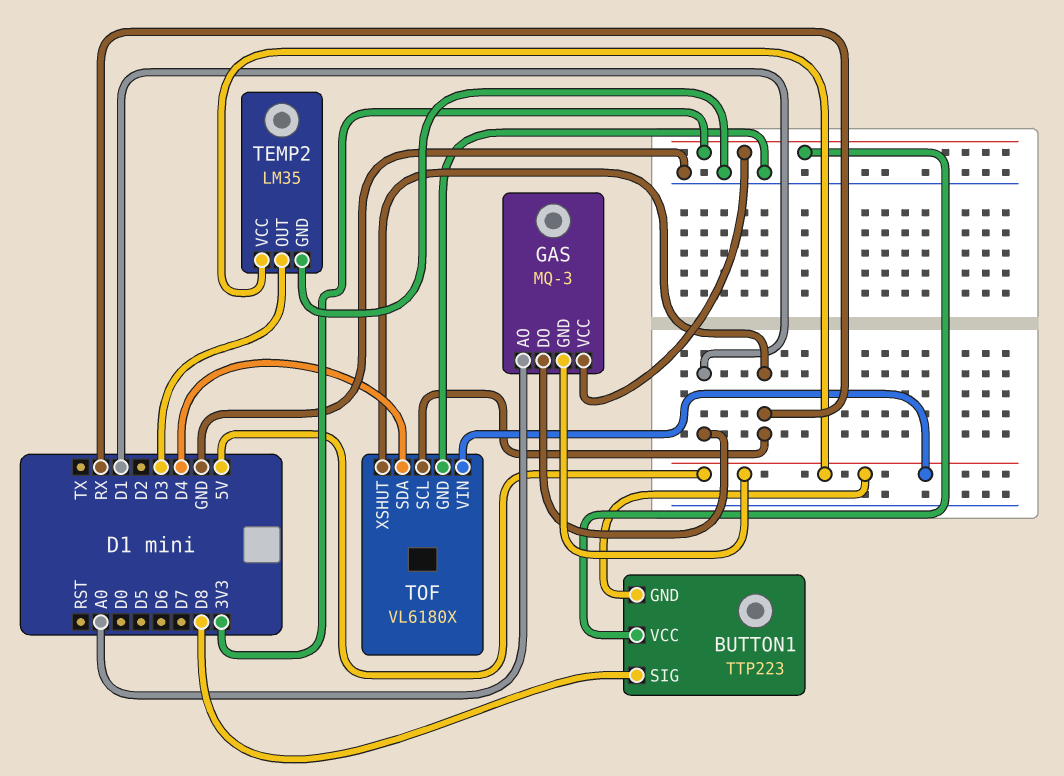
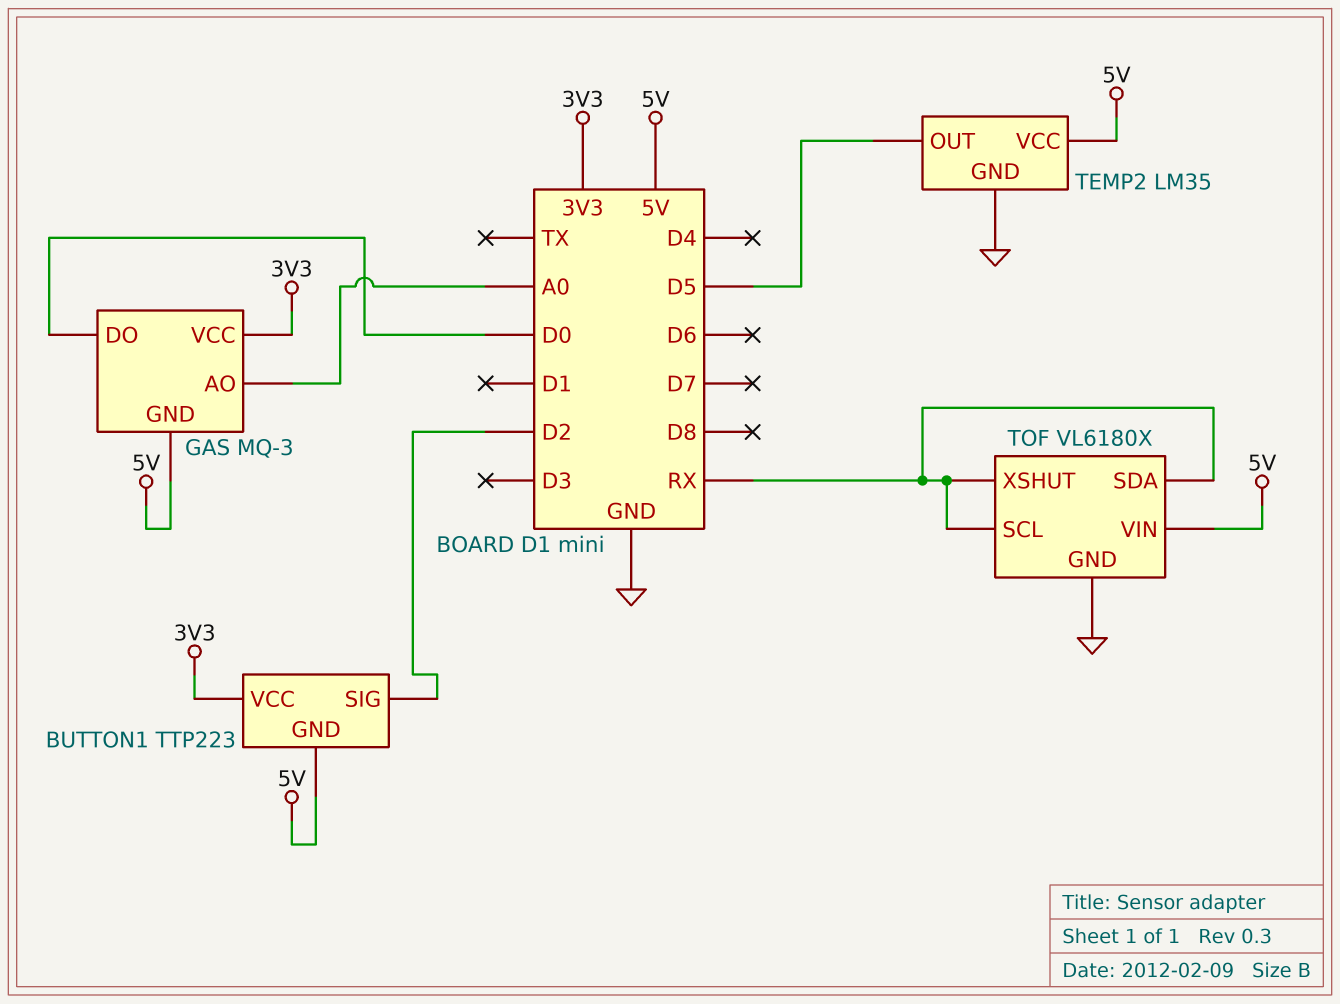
BUTTON1 pin SIG: D8 -> D2
GAS pin DO: D1 -> D0
TEMP2 pin OUT: D3 -> D5
TOF pin SDA: D4 -> RX

